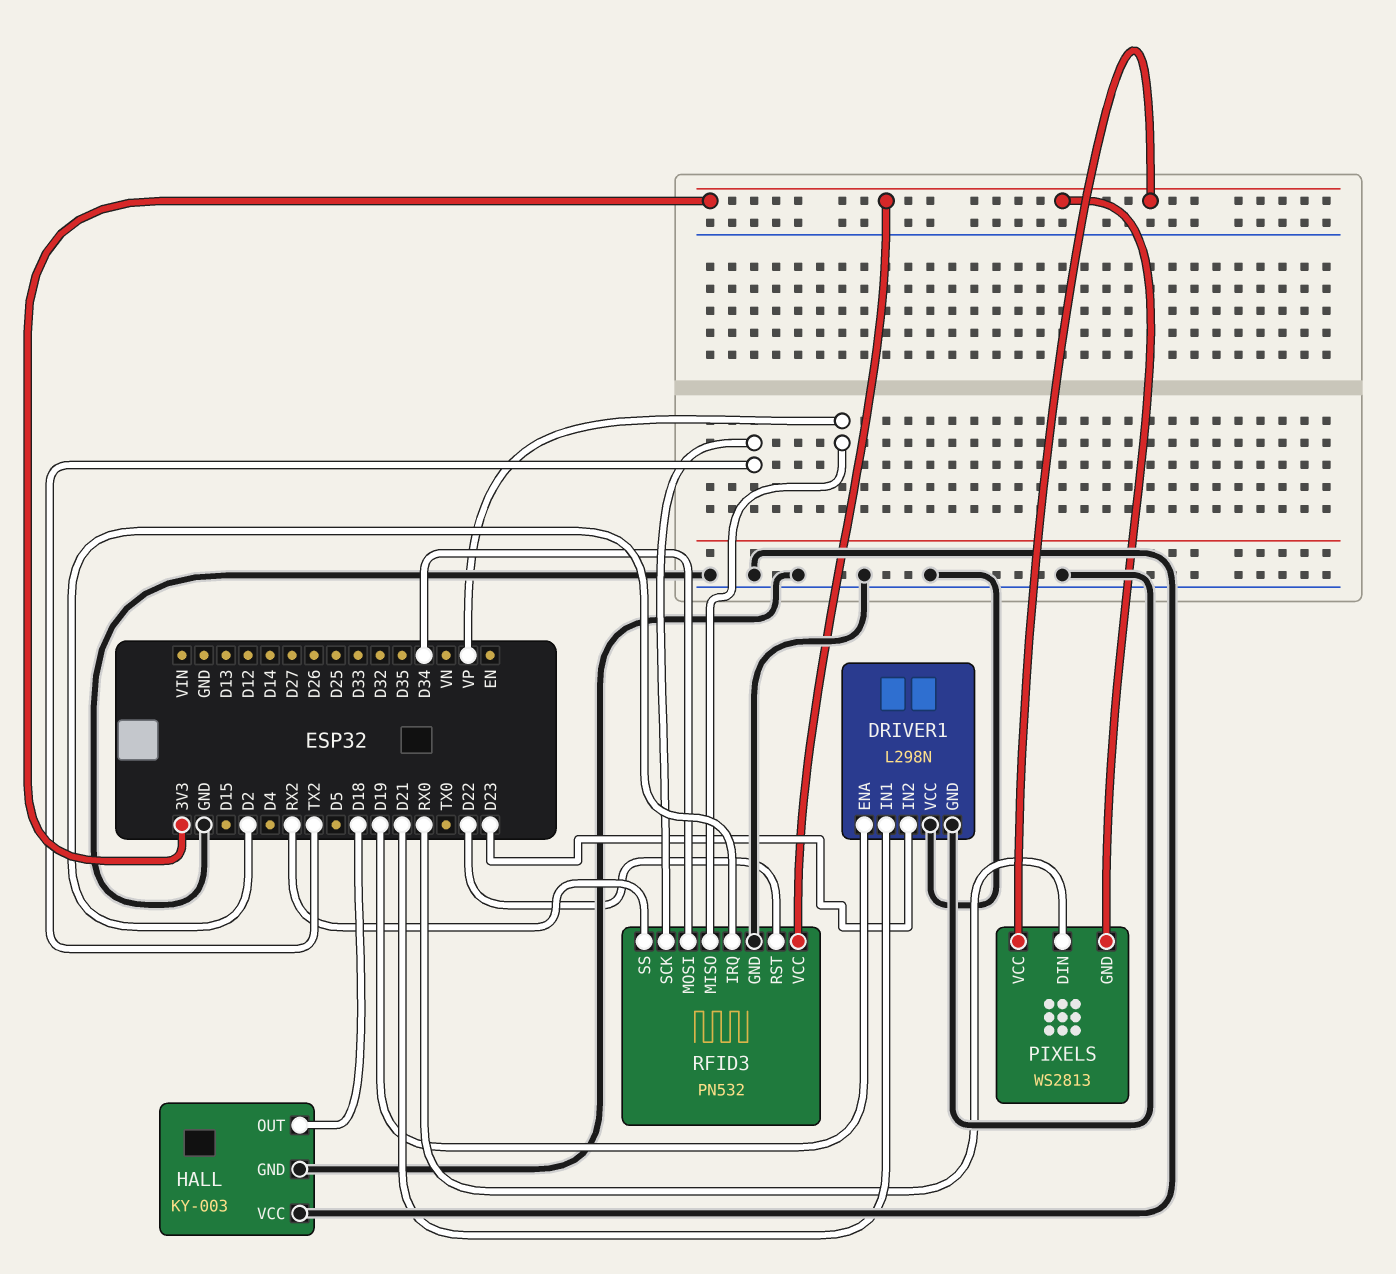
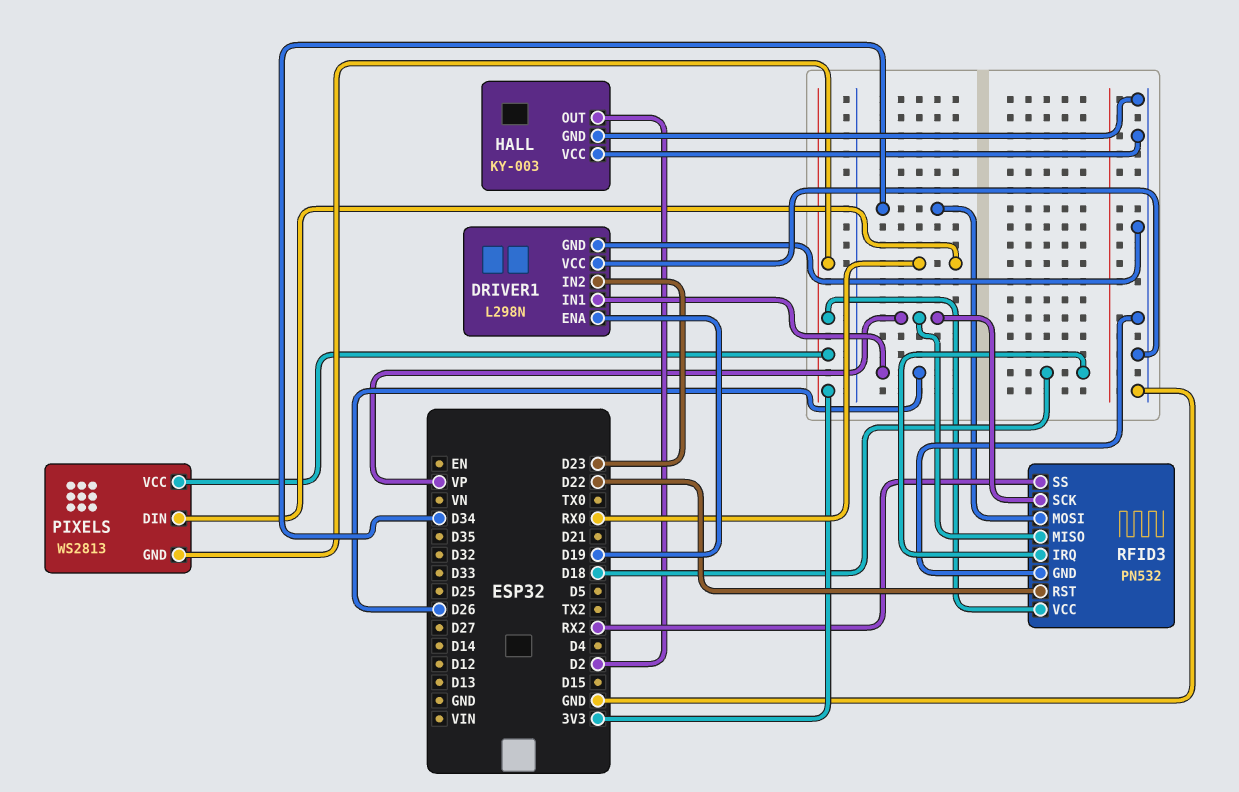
DRIVER1 pin IN1: D21 -> D26
HALL pin OUT: D18 -> D2
RFID3 pin IRQ: D2 -> D18
RFID3 pin SCK: TX2 -> VP

